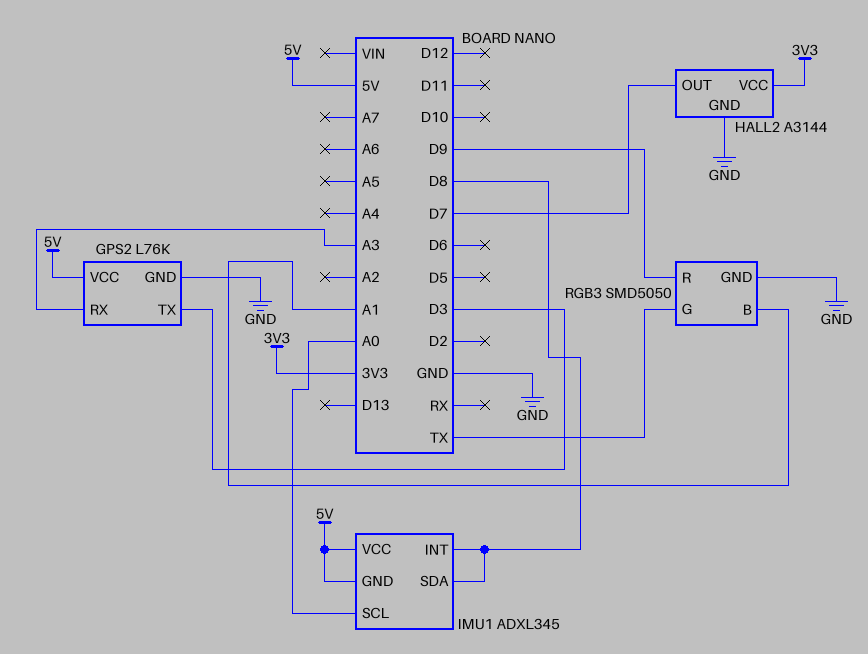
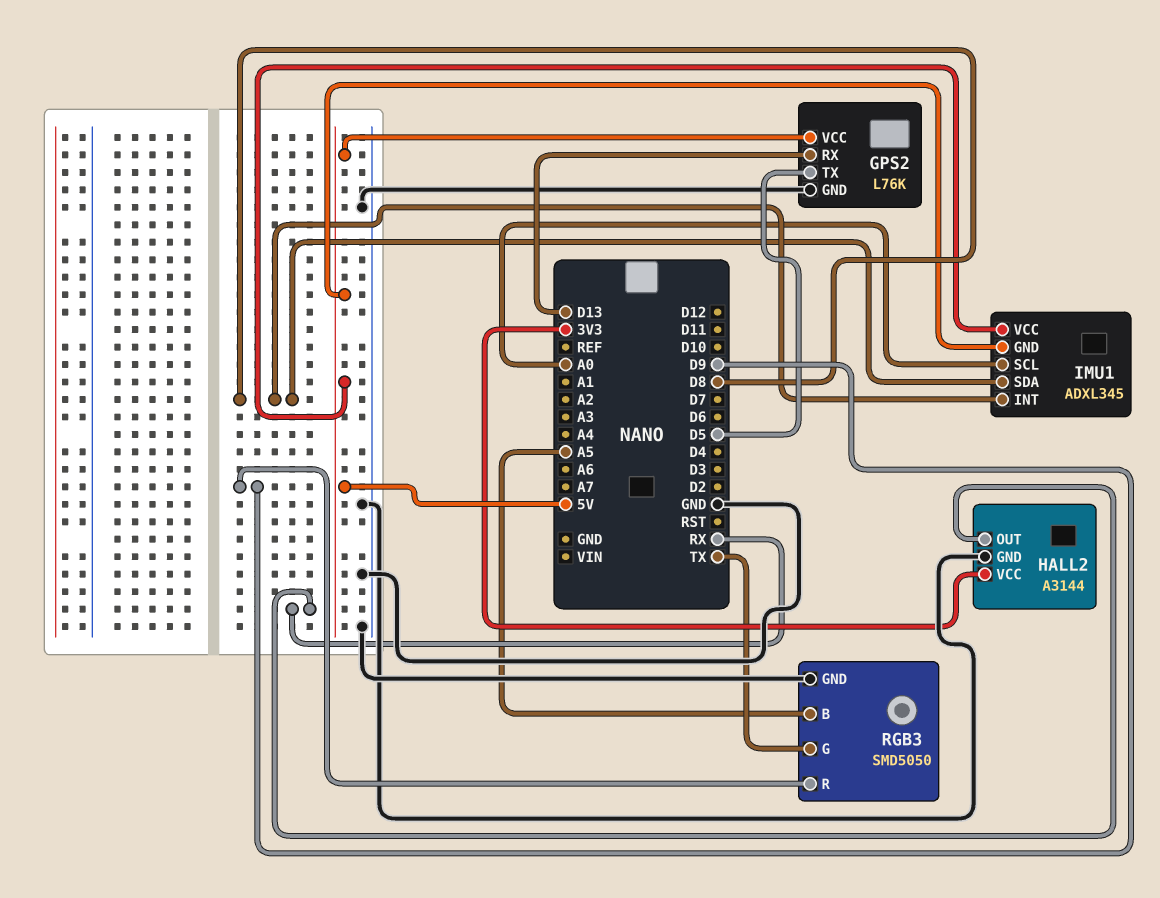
GPS2 pin RX: A3 -> D13
GPS2 pin TX: D3 -> D5
HALL2 pin OUT: D7 -> RX
RGB3 pin B: A1 -> A5

